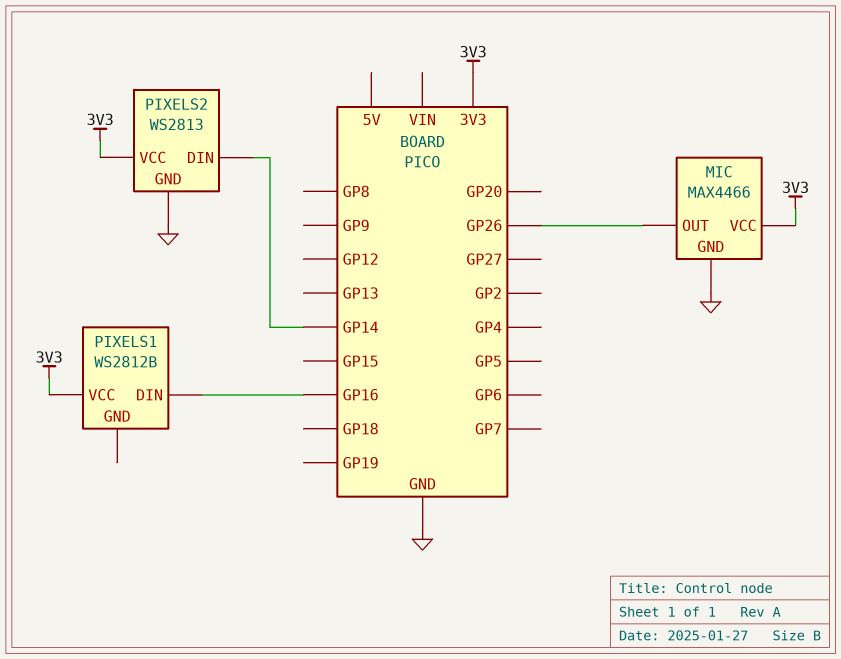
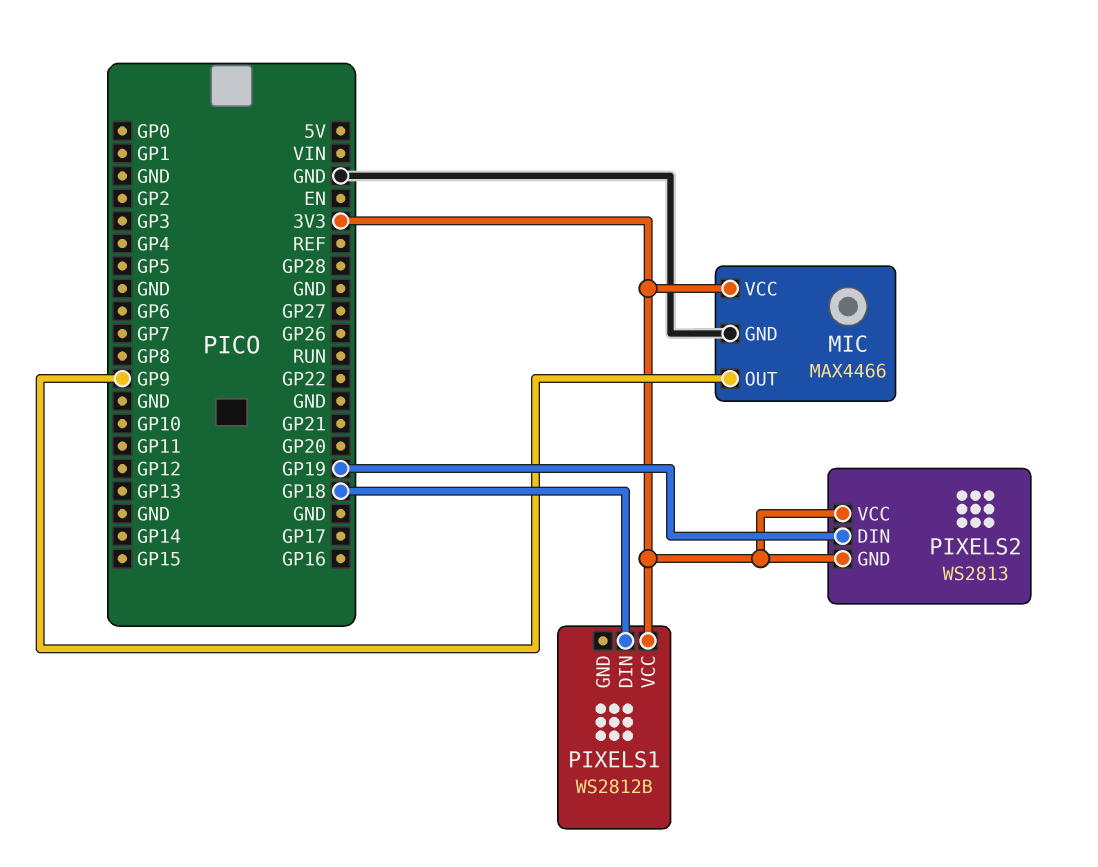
MIC pin OUT: GP26 -> GP9
PIXELS1 pin DIN: GP16 -> GP18
PIXELS2 pin DIN: GP14 -> GP19
PIXELS2 pin GND: GND -> 3V3

